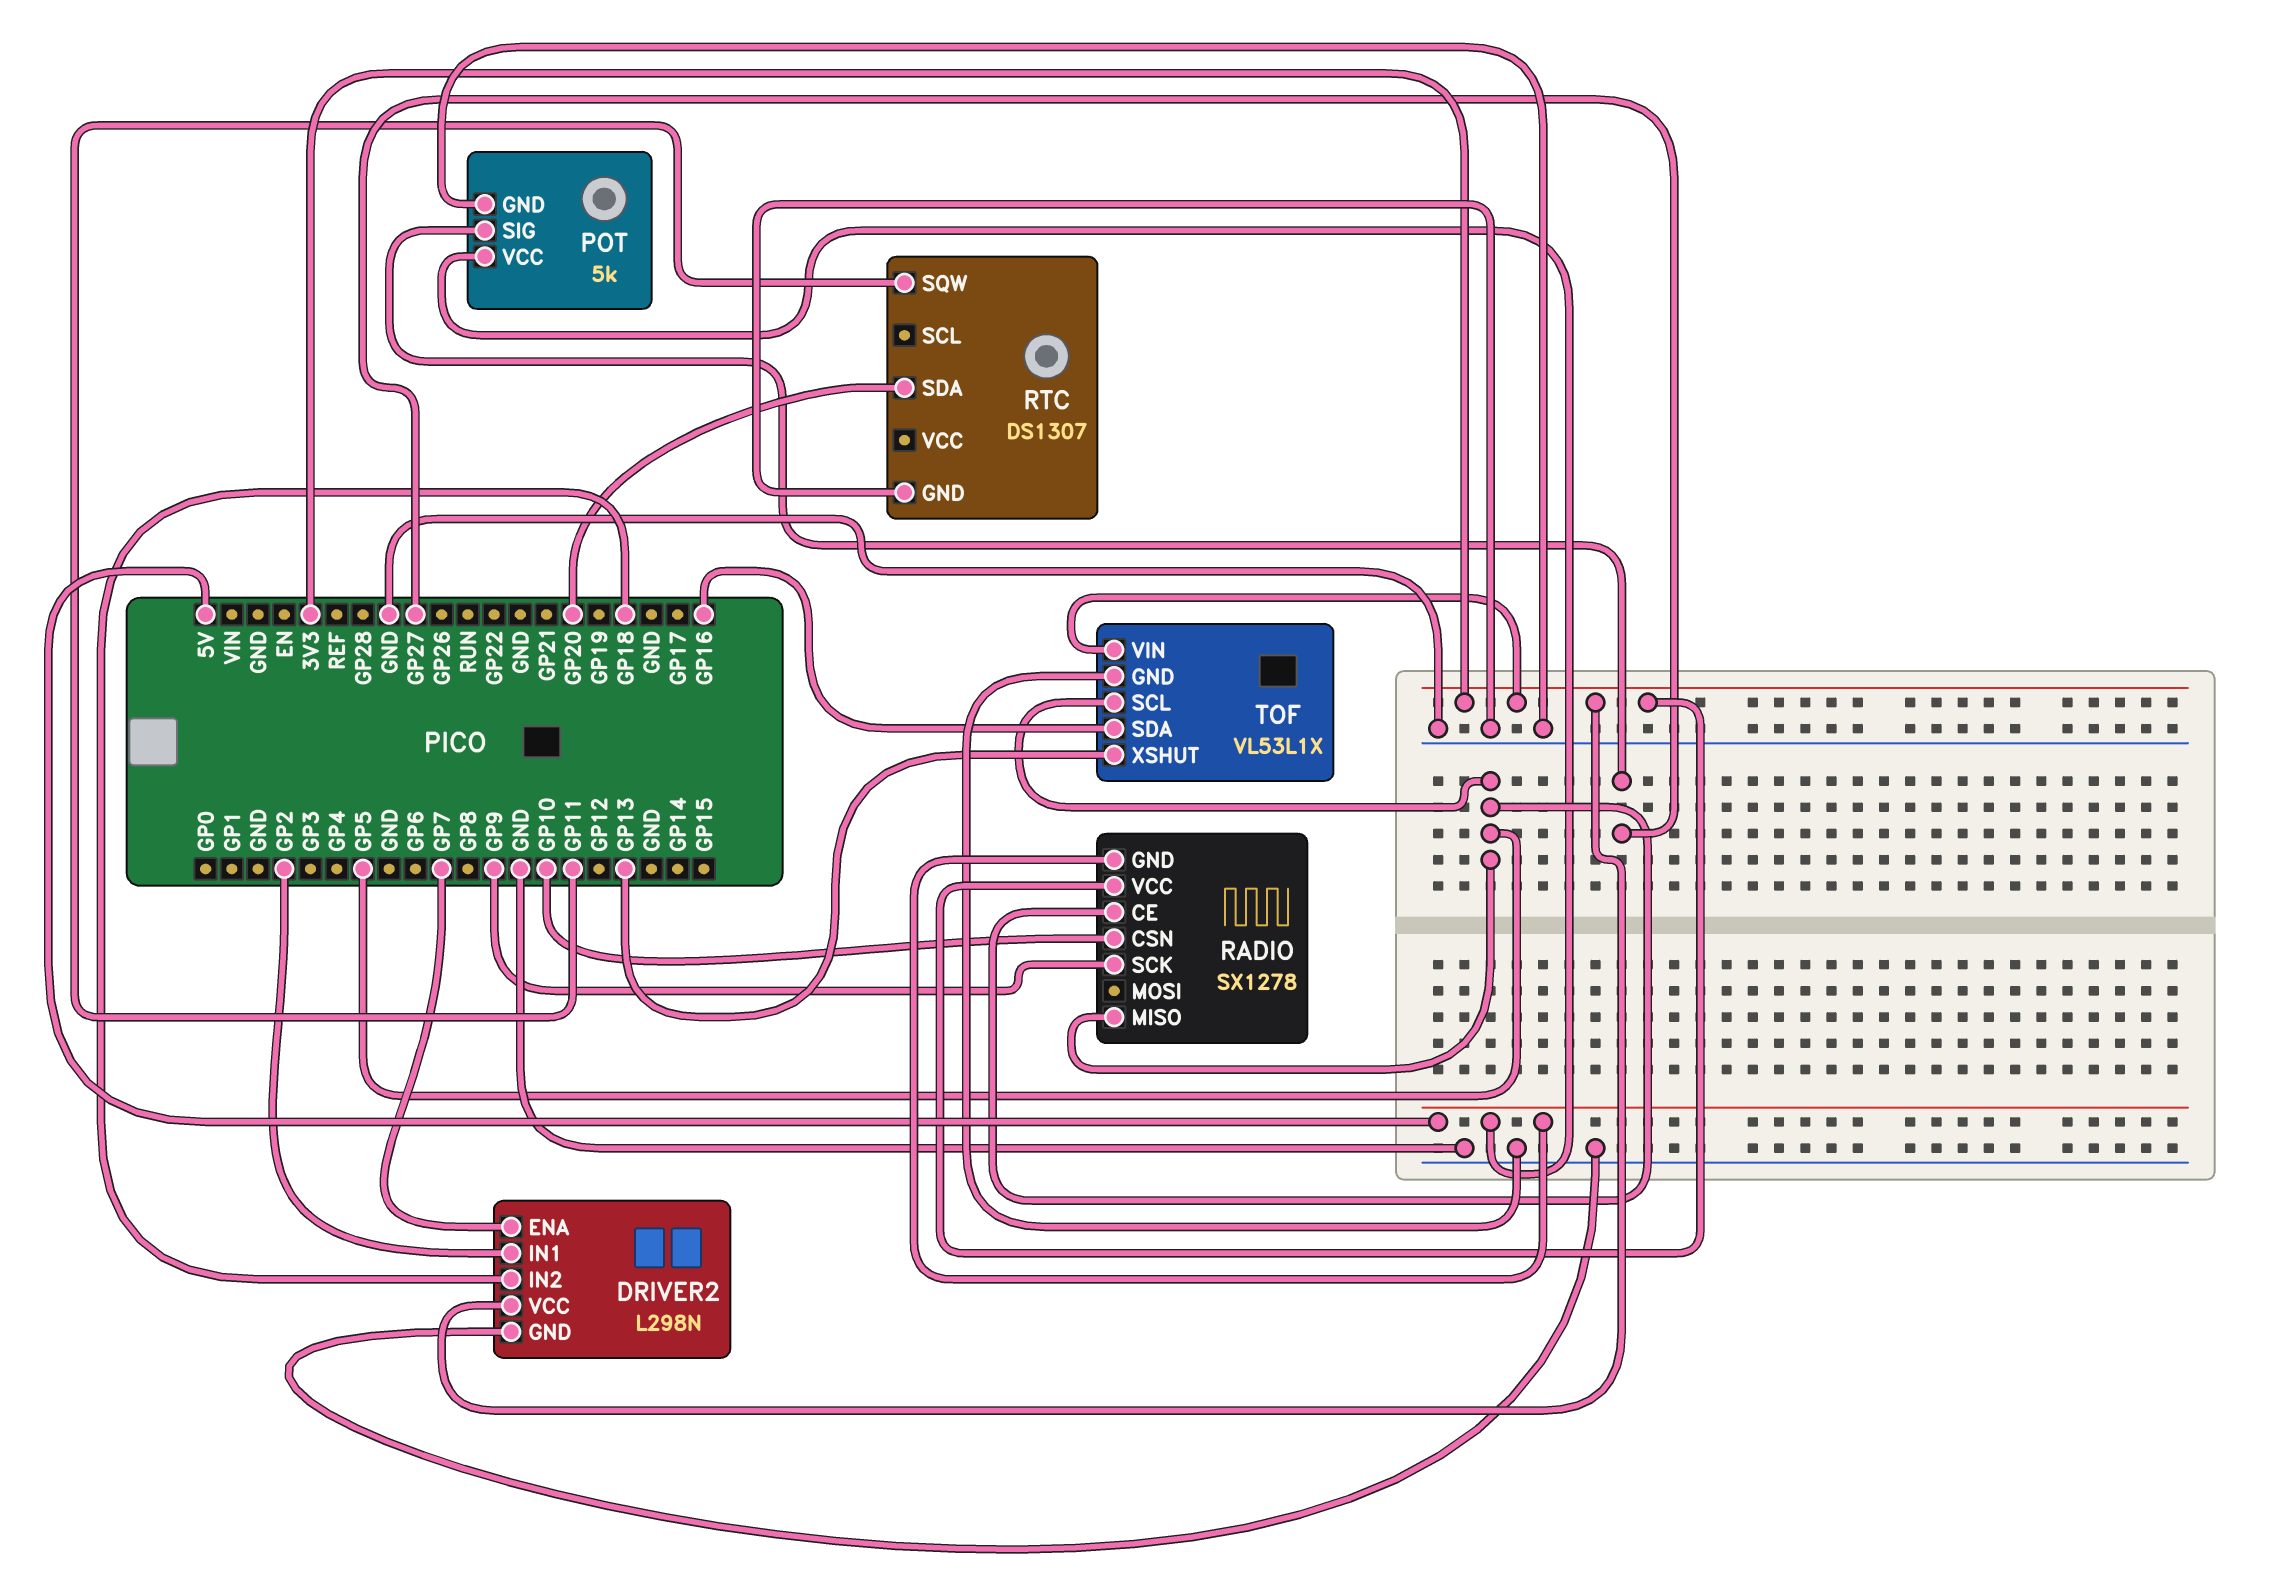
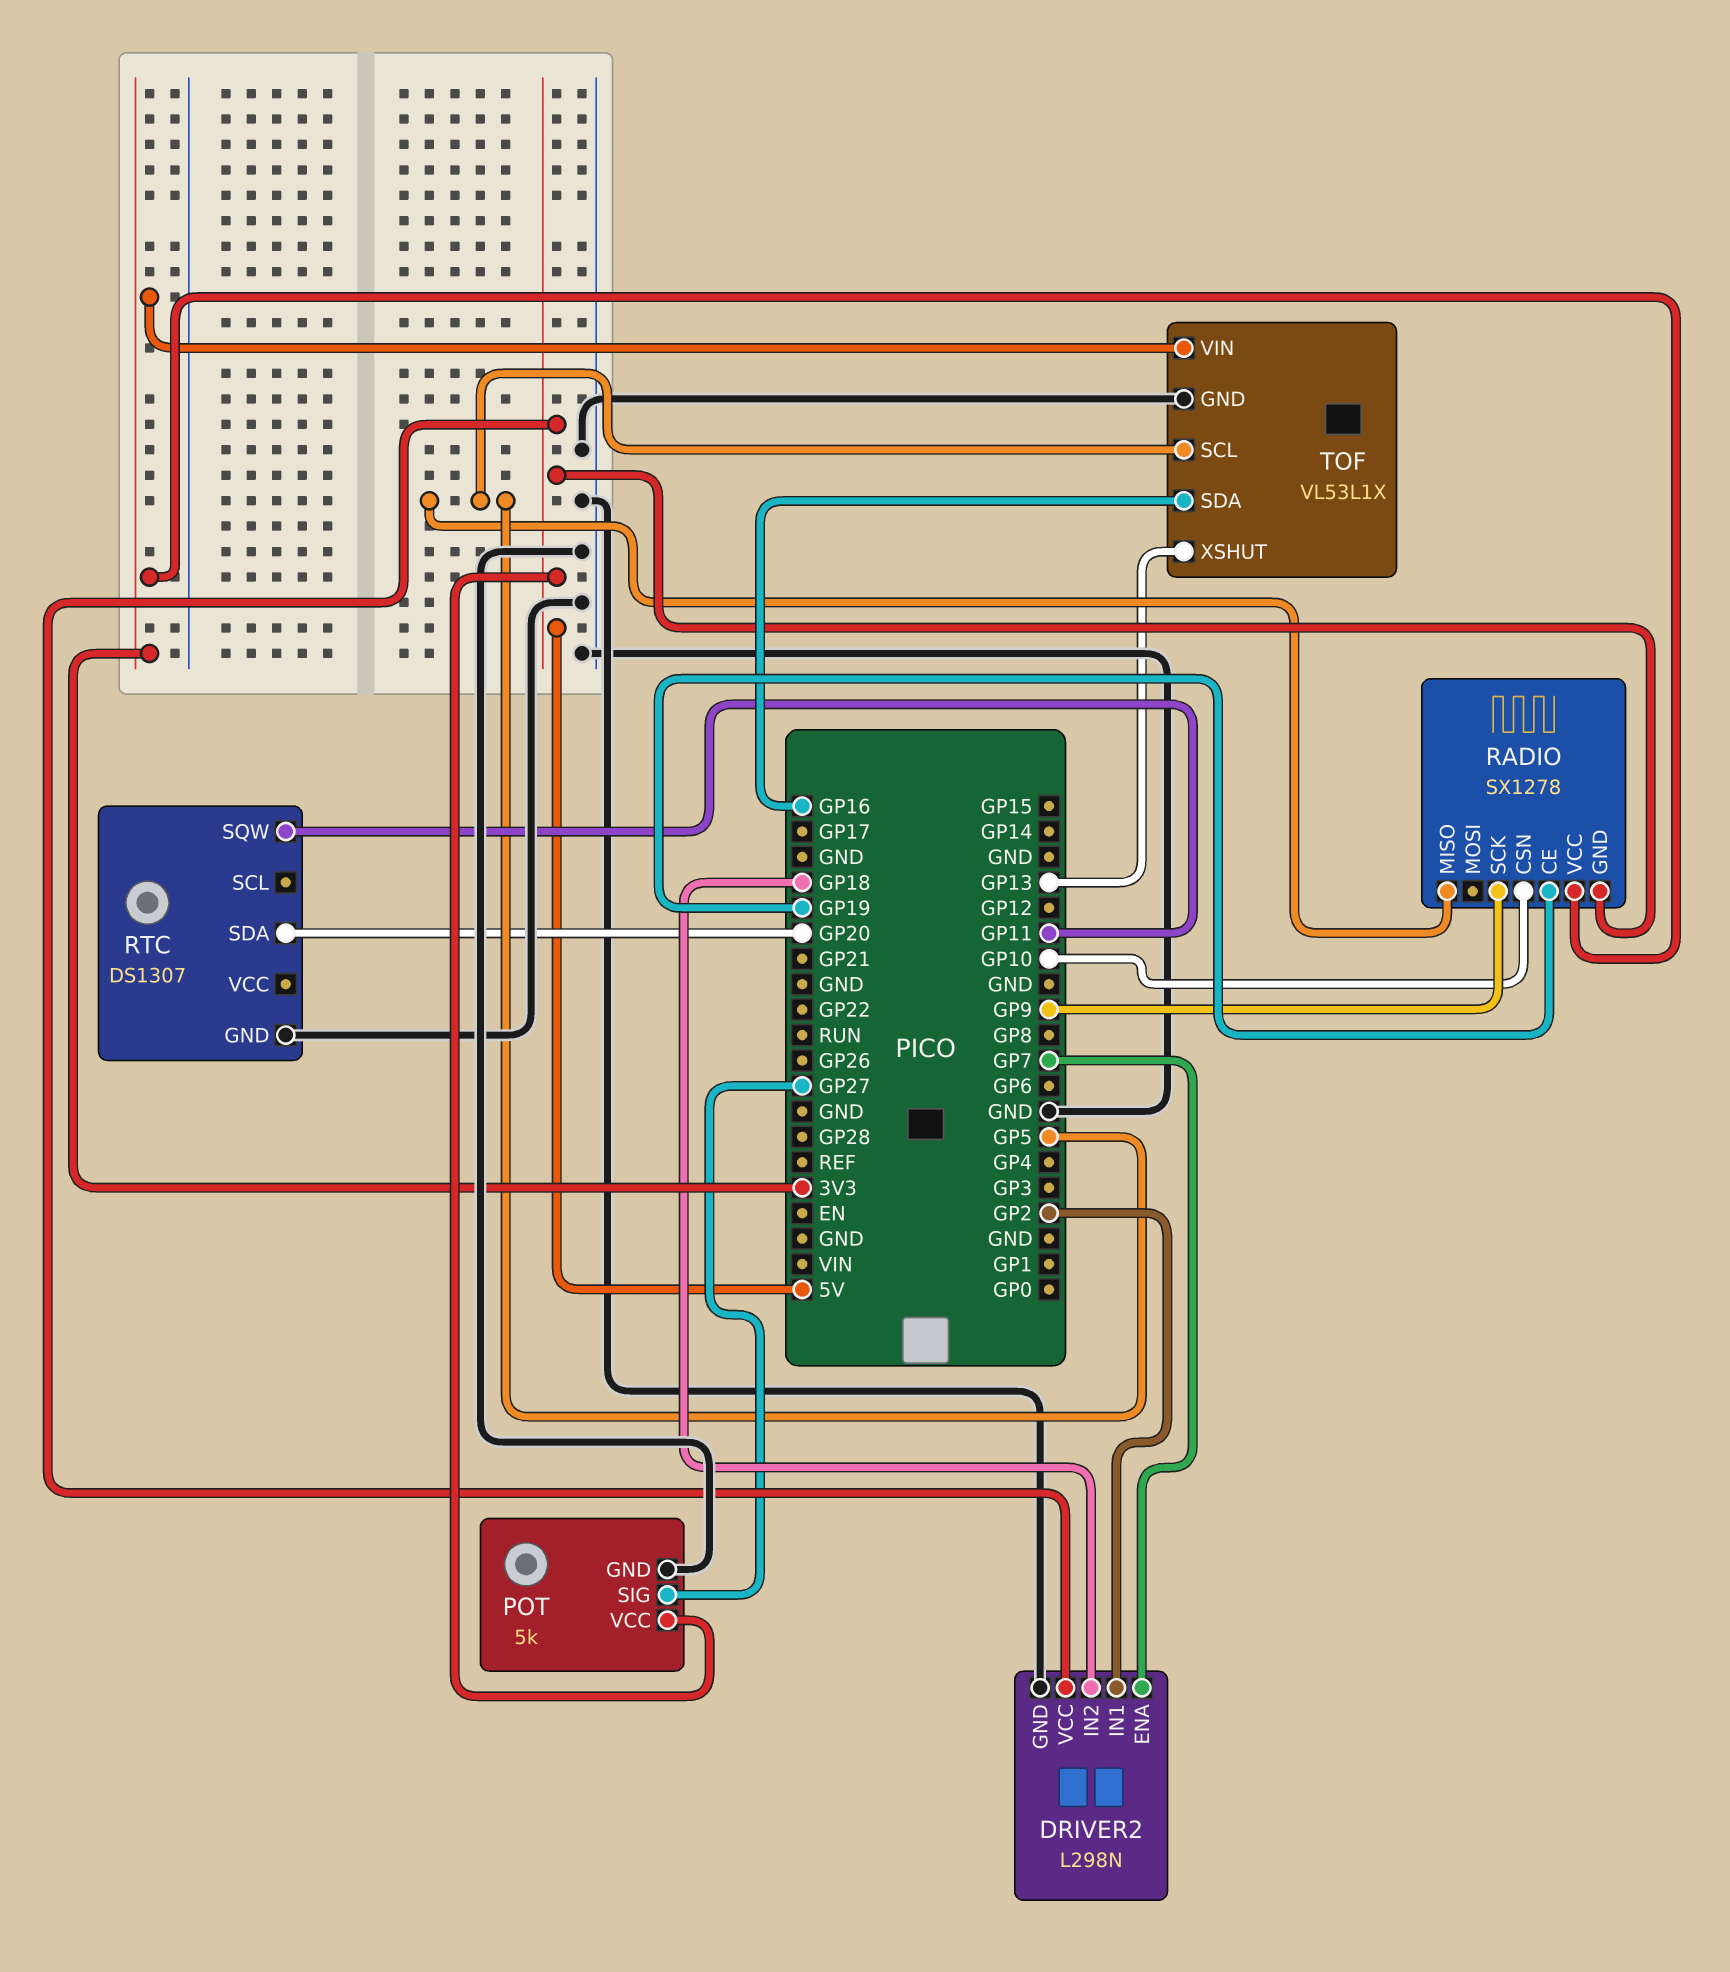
DRIVER2 pin VCC: 3V3 -> 5V
RADIO pin CE: GP5 -> GP19

